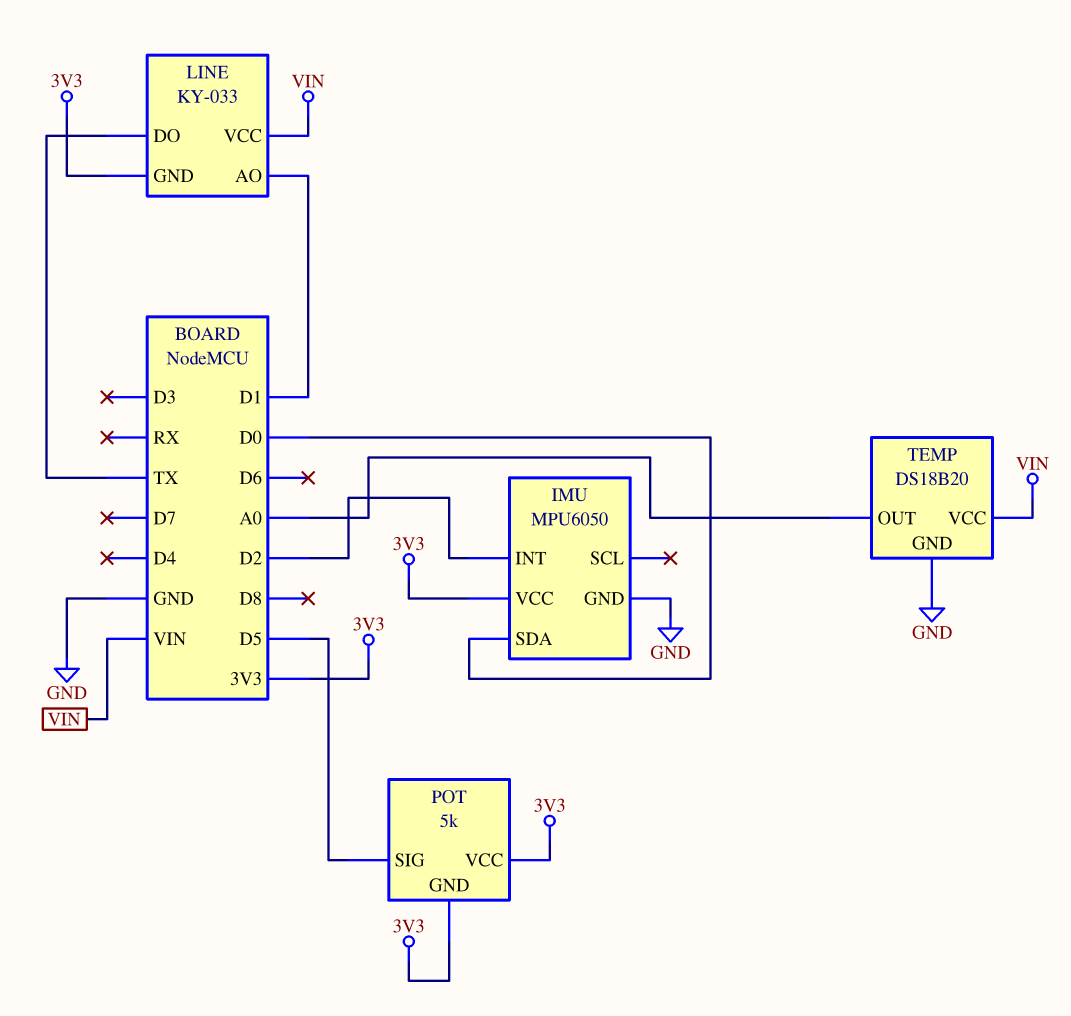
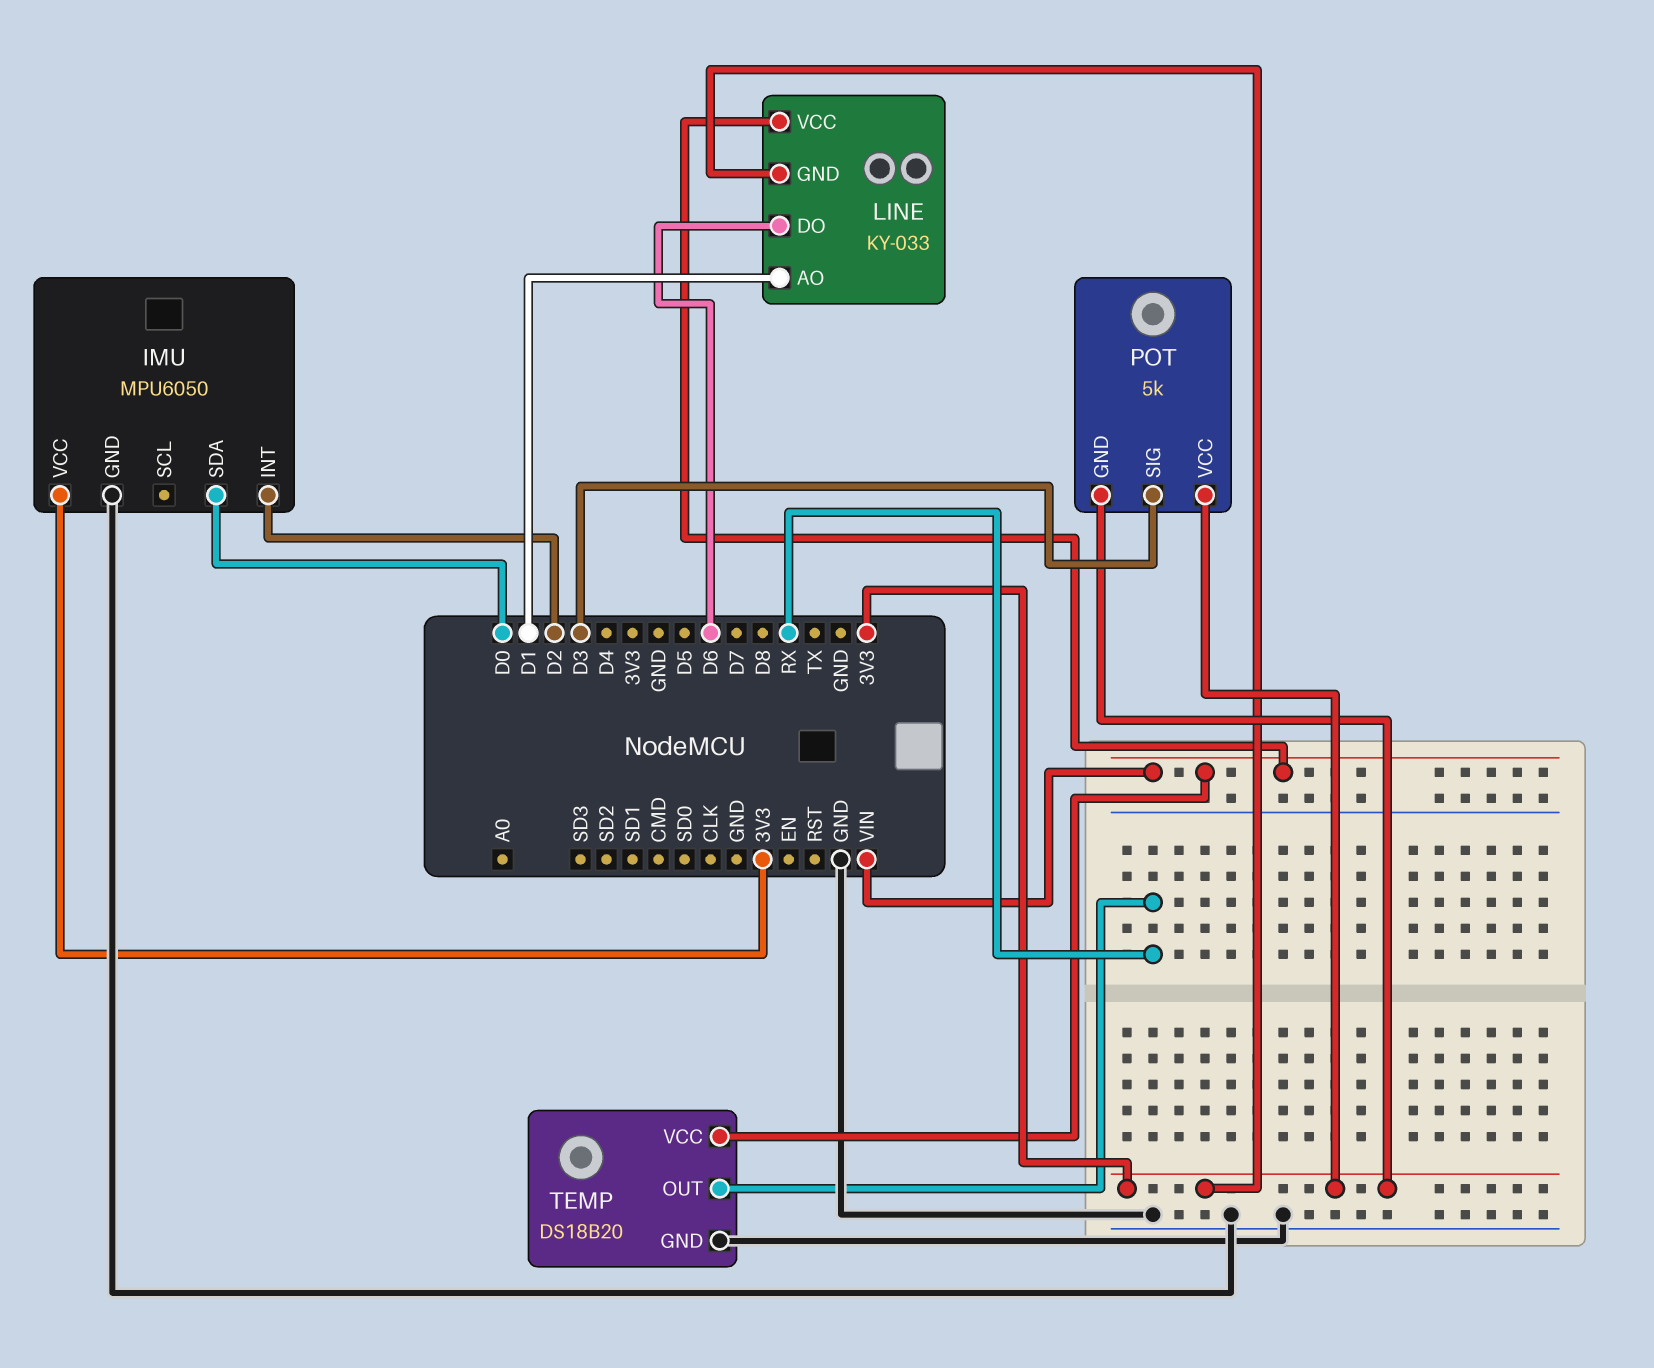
LINE pin DO: TX -> D6
POT pin SIG: D5 -> D3
TEMP pin OUT: A0 -> RX

